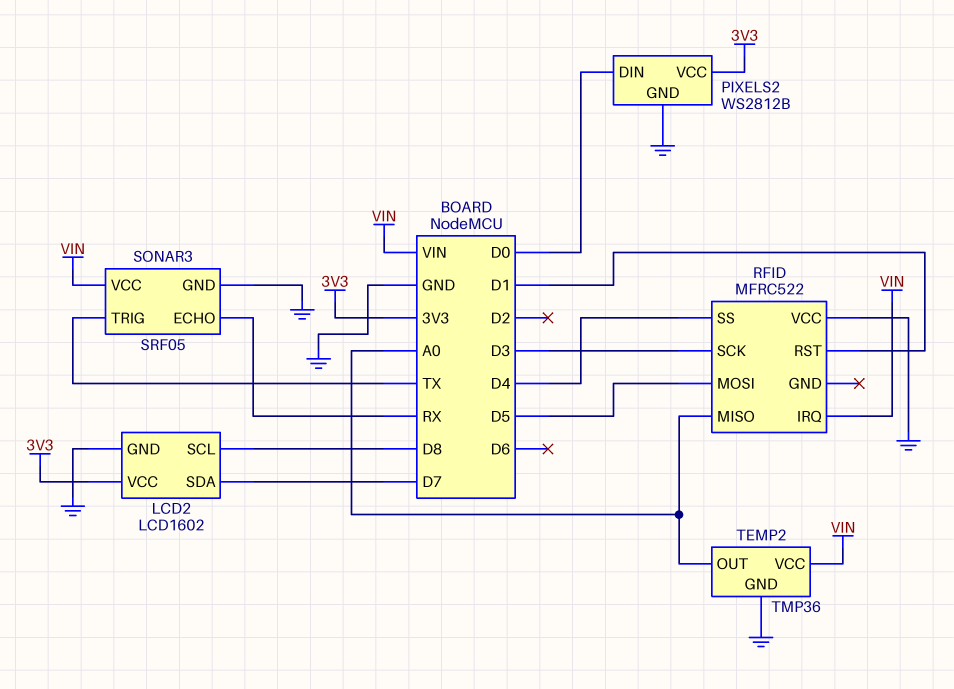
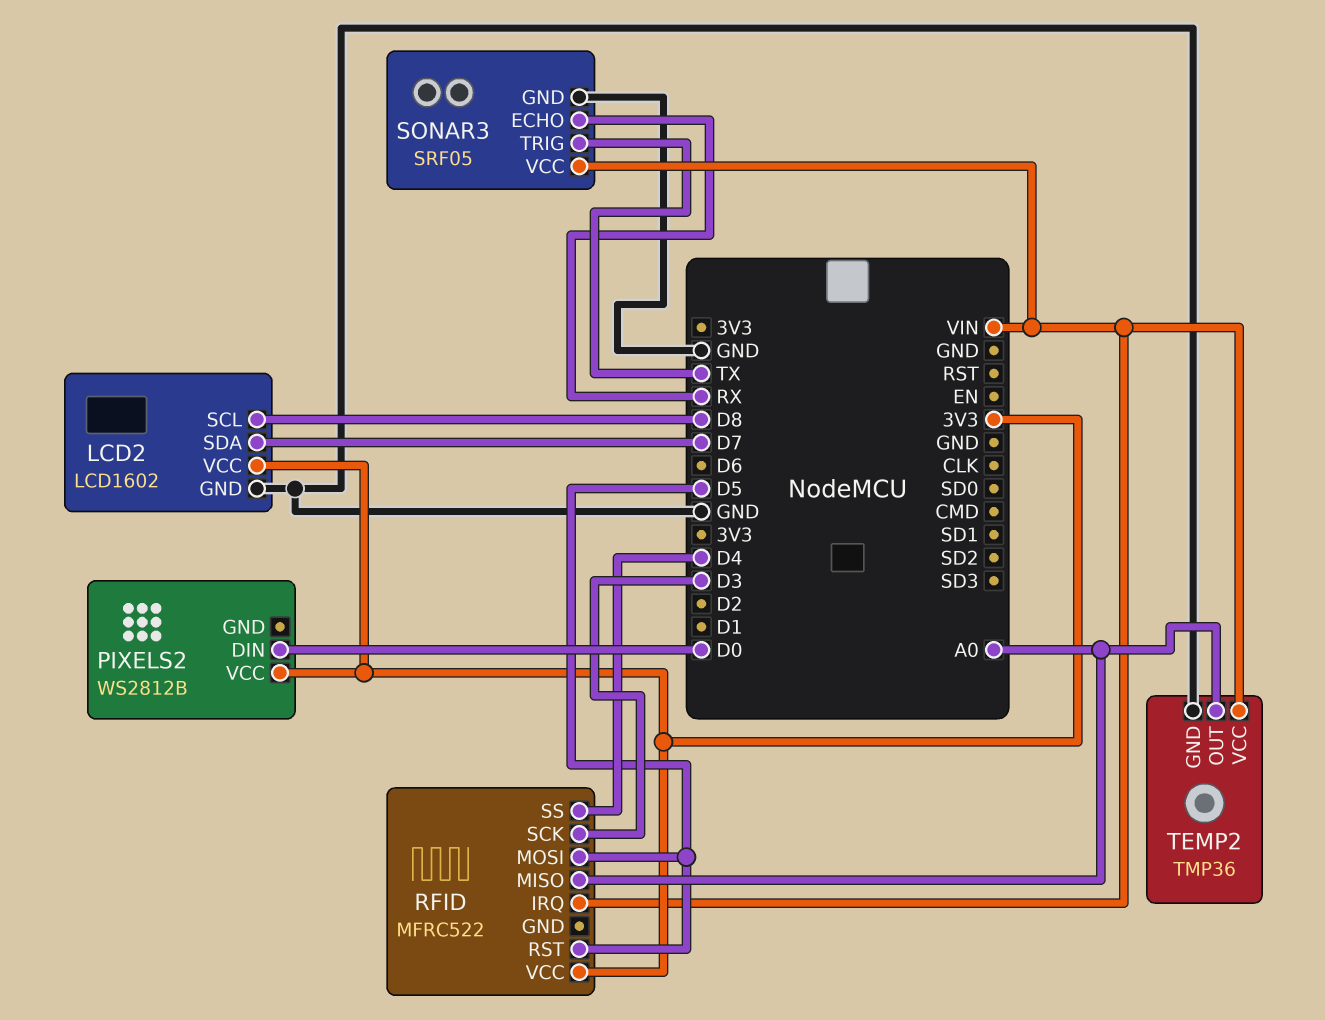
PIXELS2 pin GND: GND -> none
RFID pin RST: D1 -> D5
RFID pin VCC: GND -> 3V3

